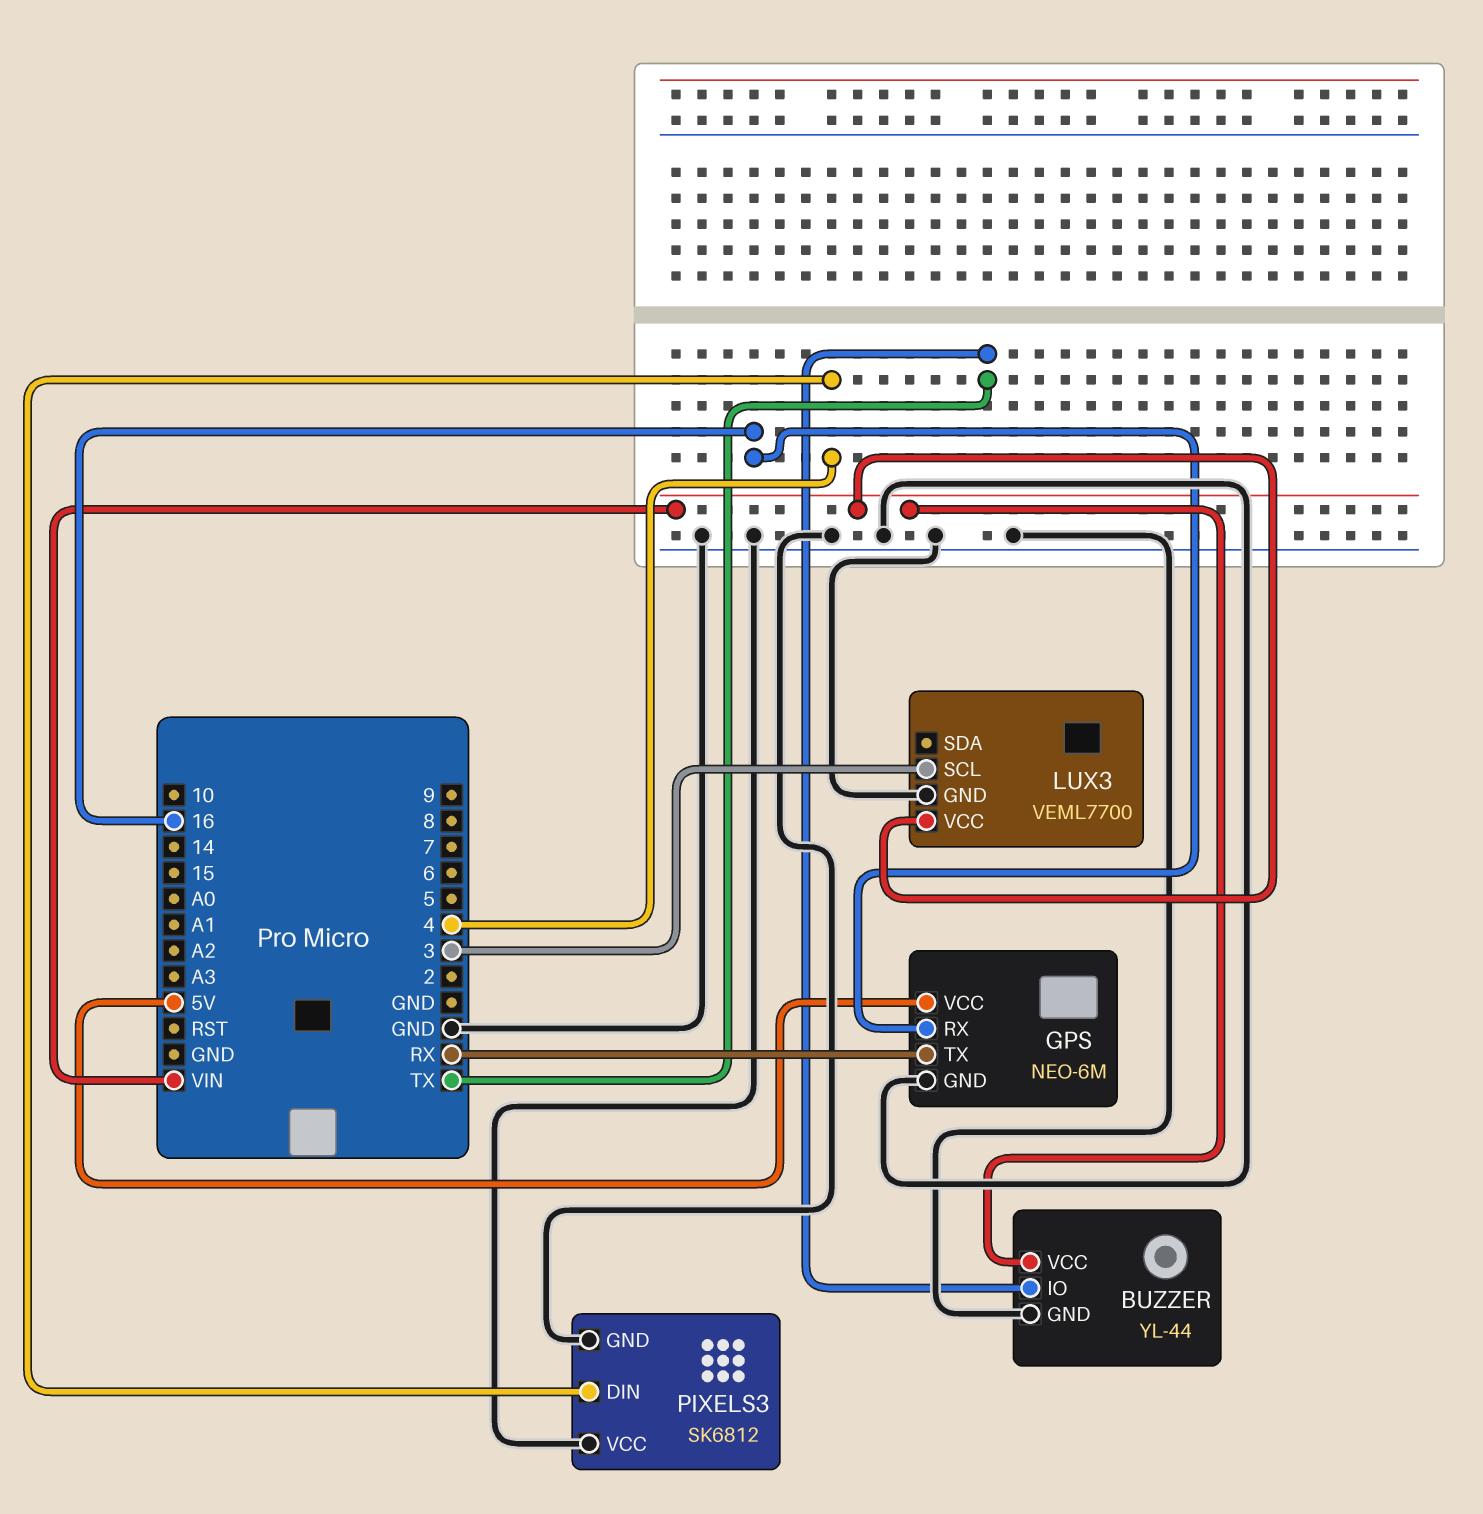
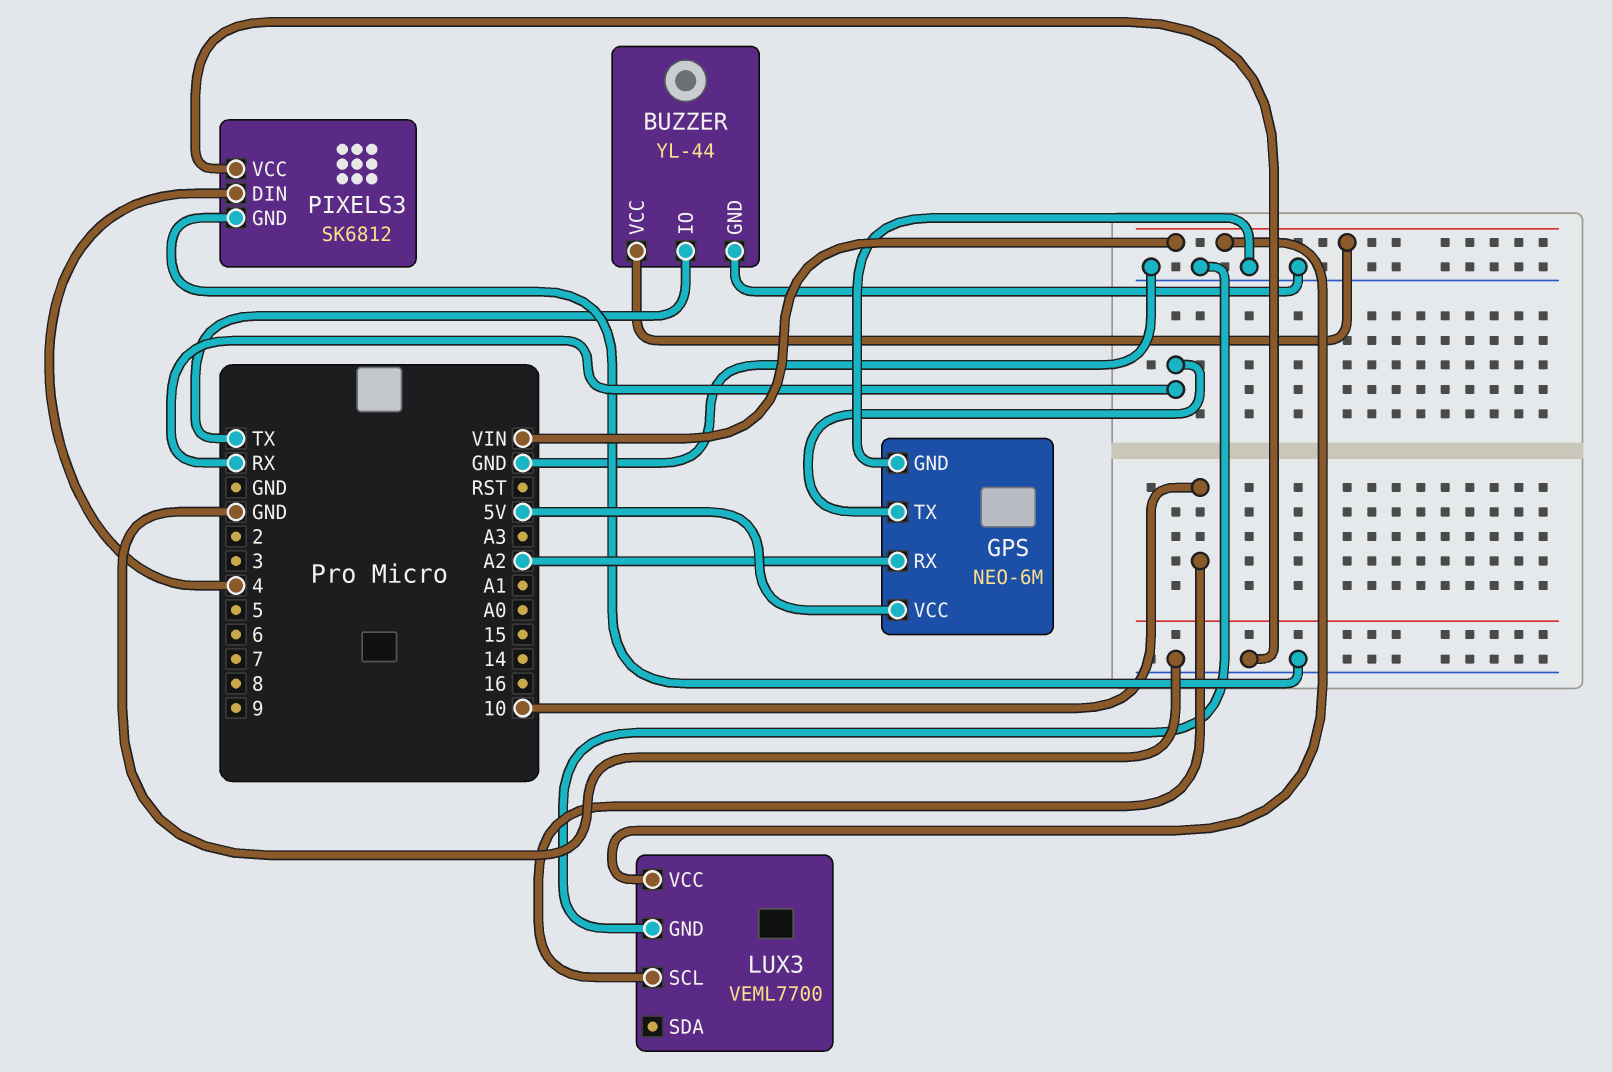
GPS pin RX: 16 -> A2
LUX3 pin SCL: 3 -> 10

